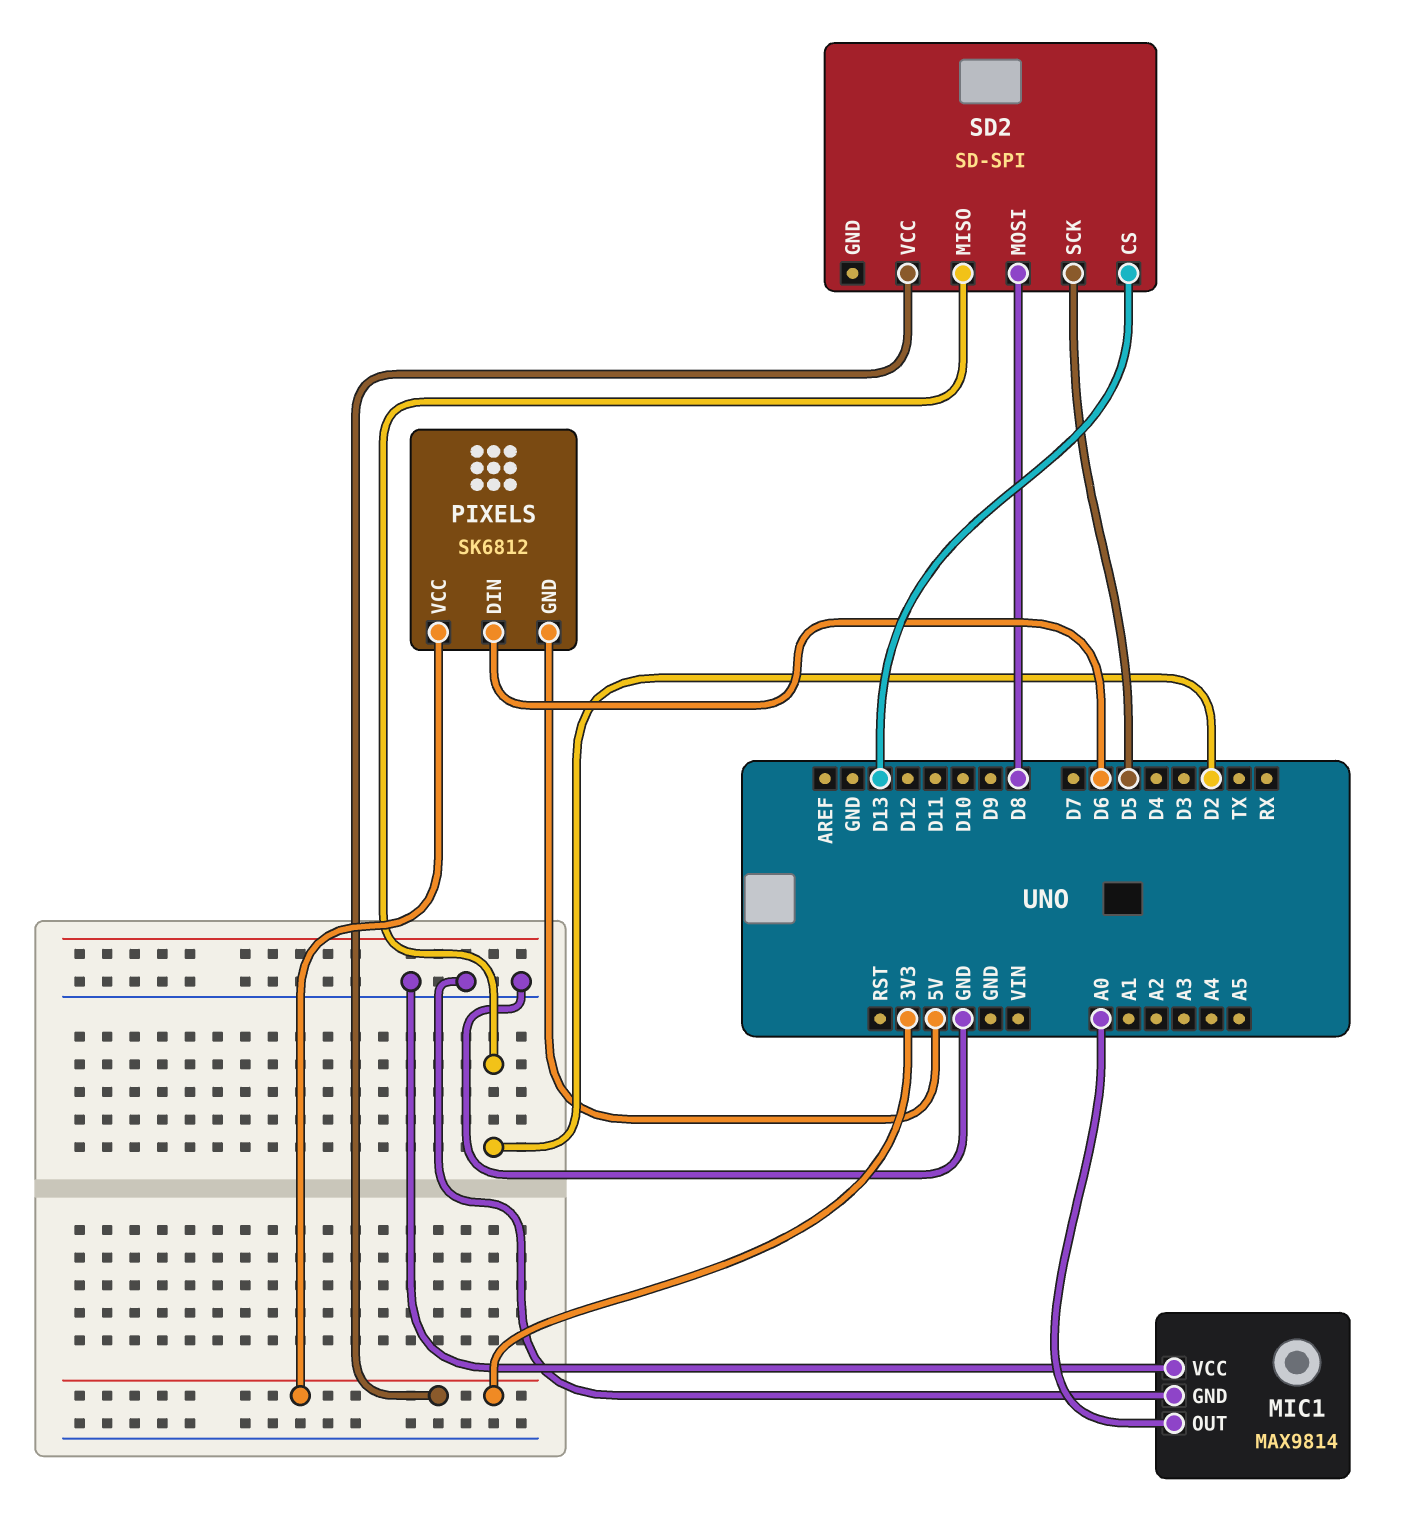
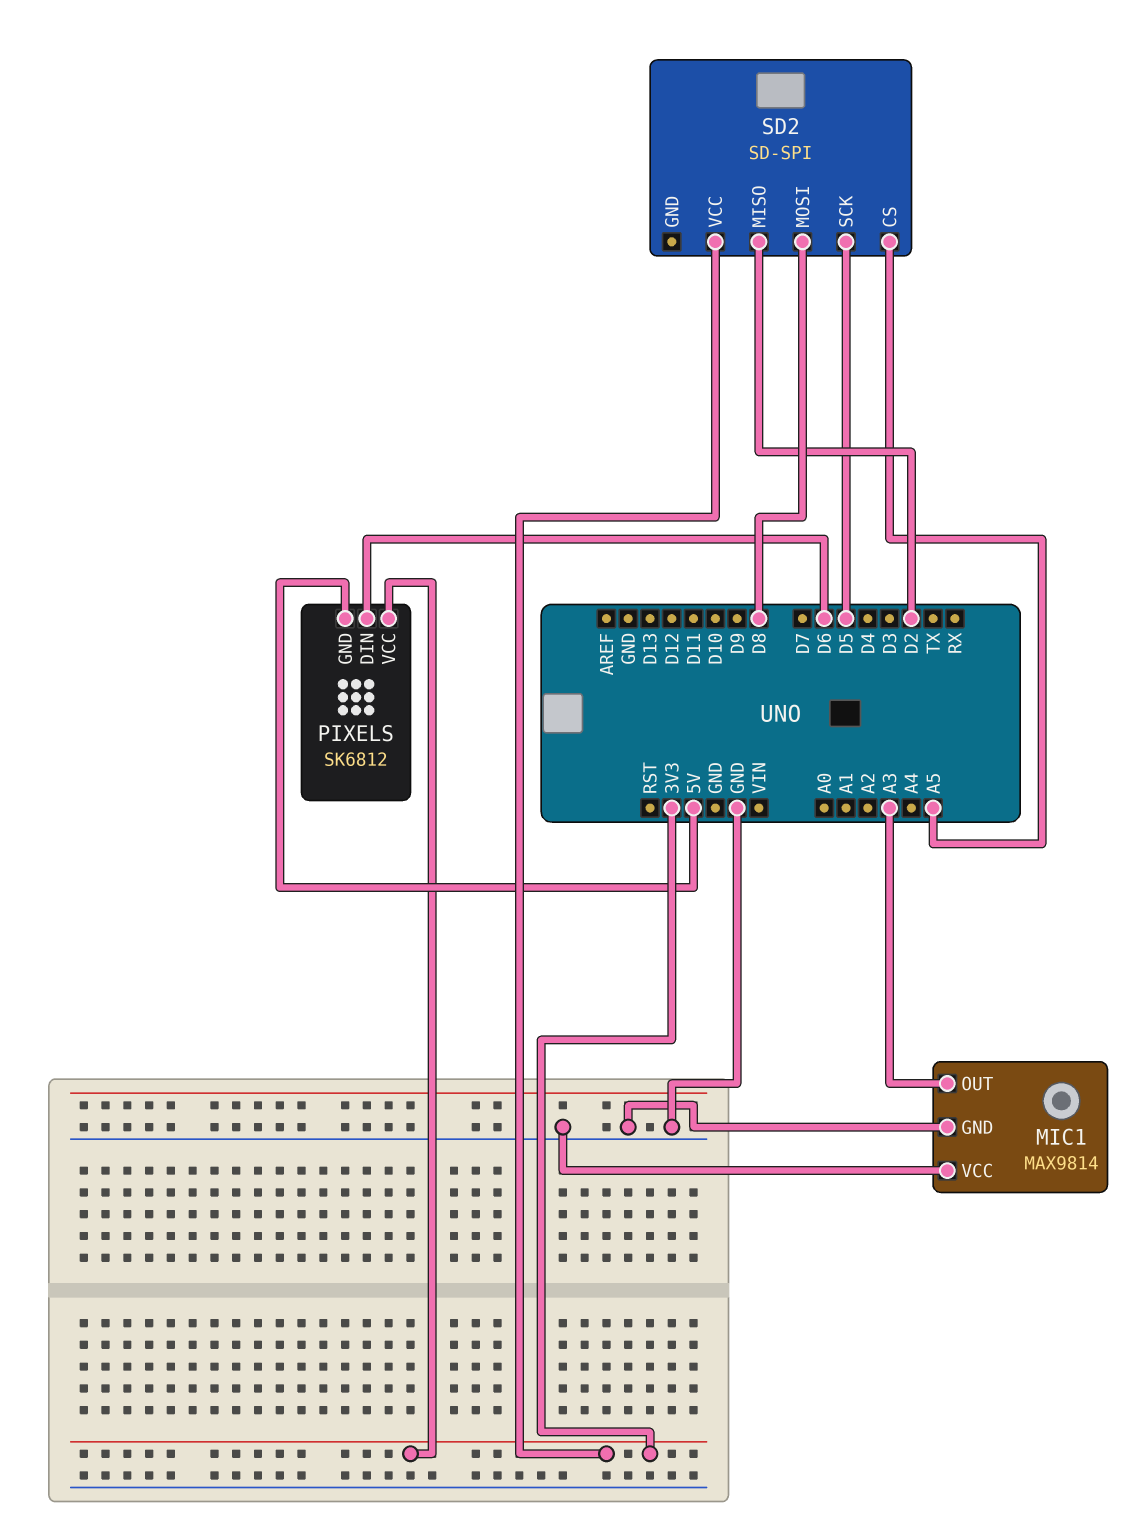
MIC1 pin OUT: A0 -> A3
SD2 pin CS: D13 -> A5

